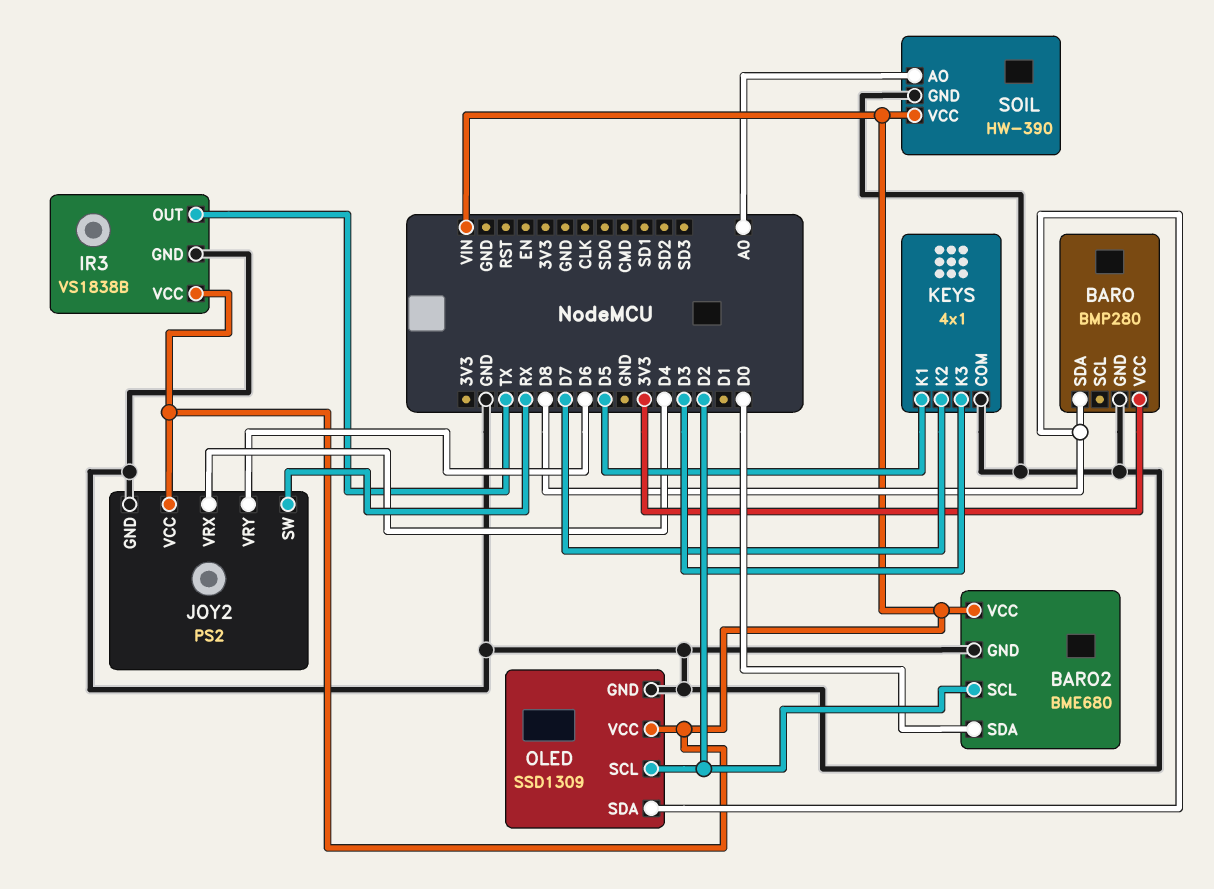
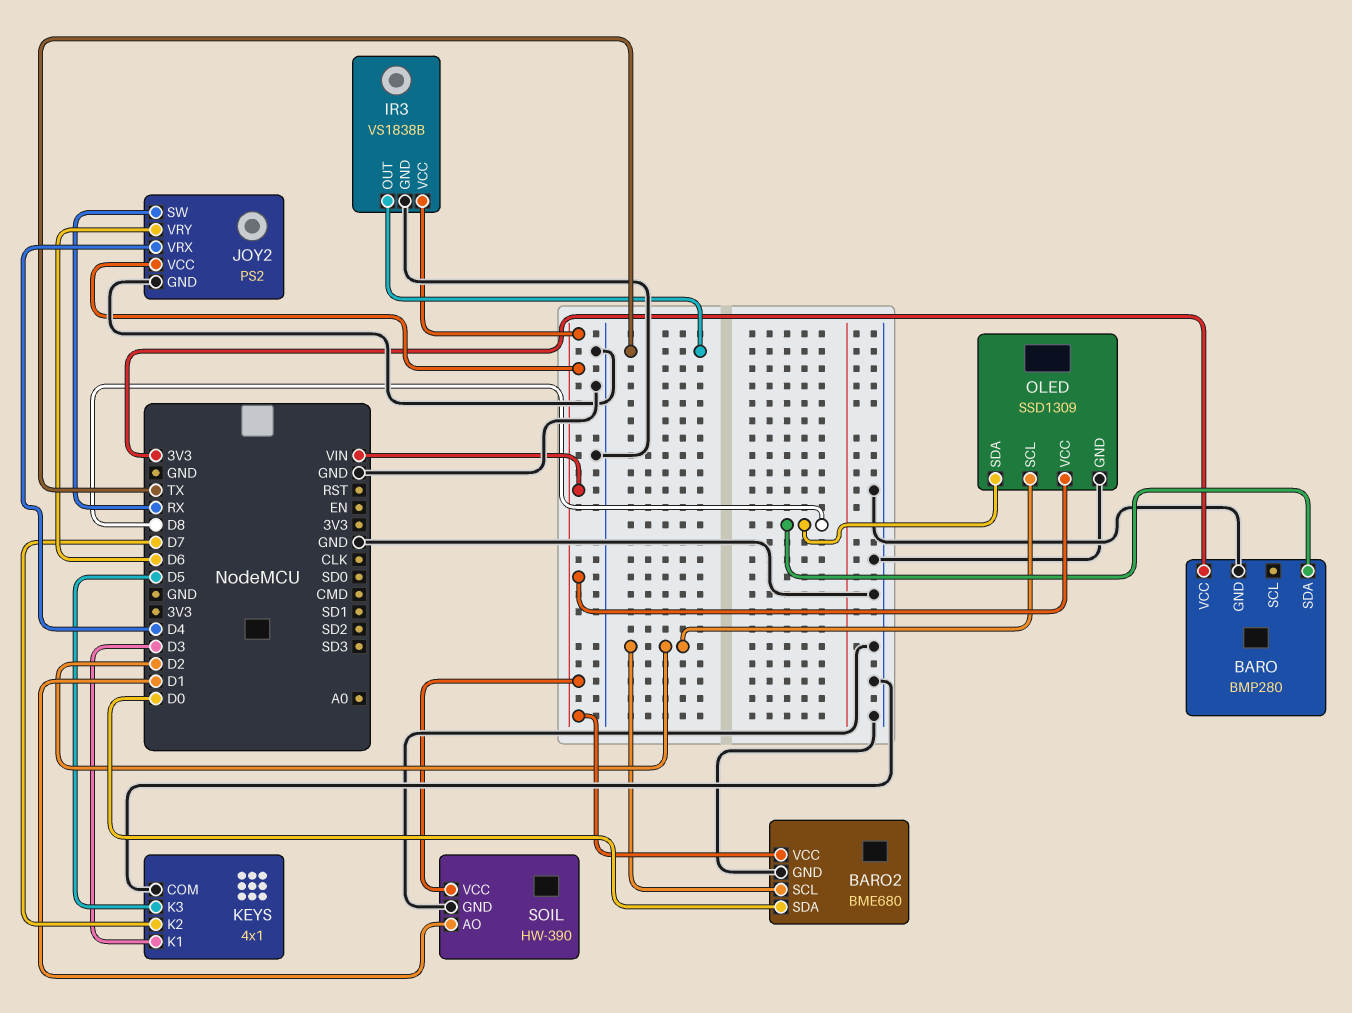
KEYS pin K1: D5 -> D3
KEYS pin K3: D3 -> D5
SOIL pin AO: A0 -> D1

